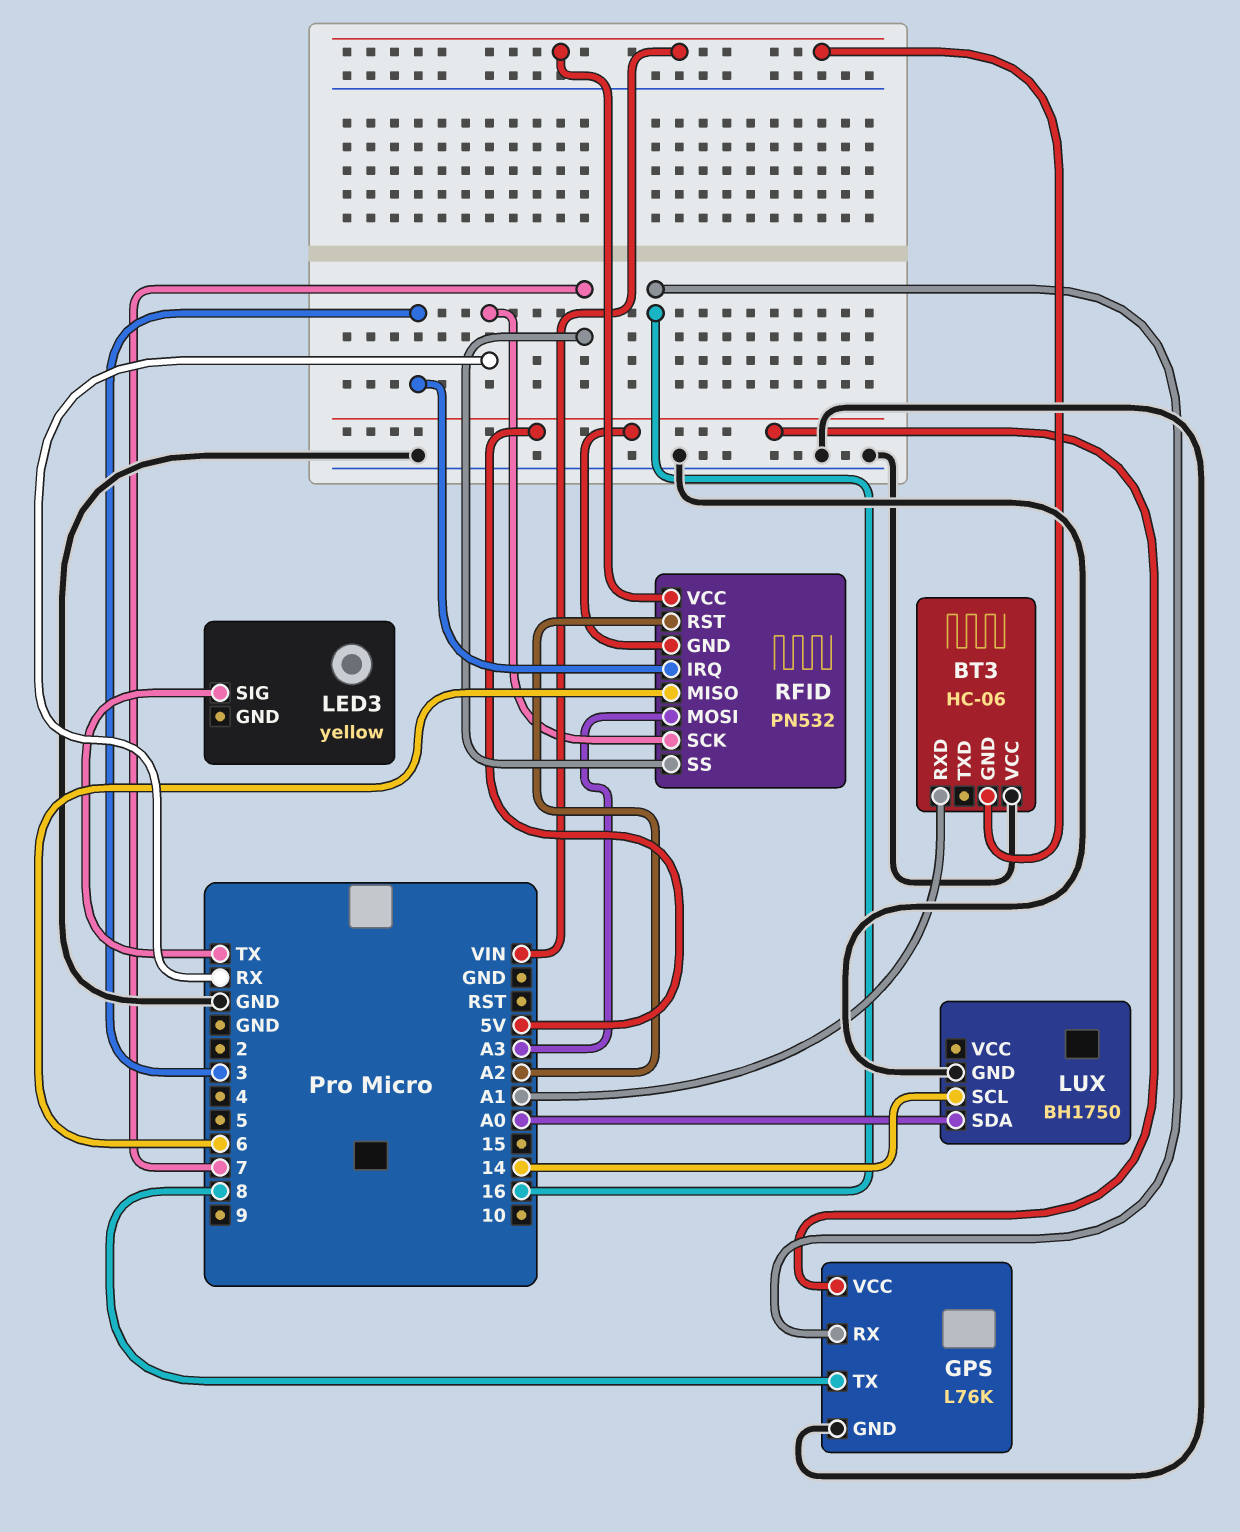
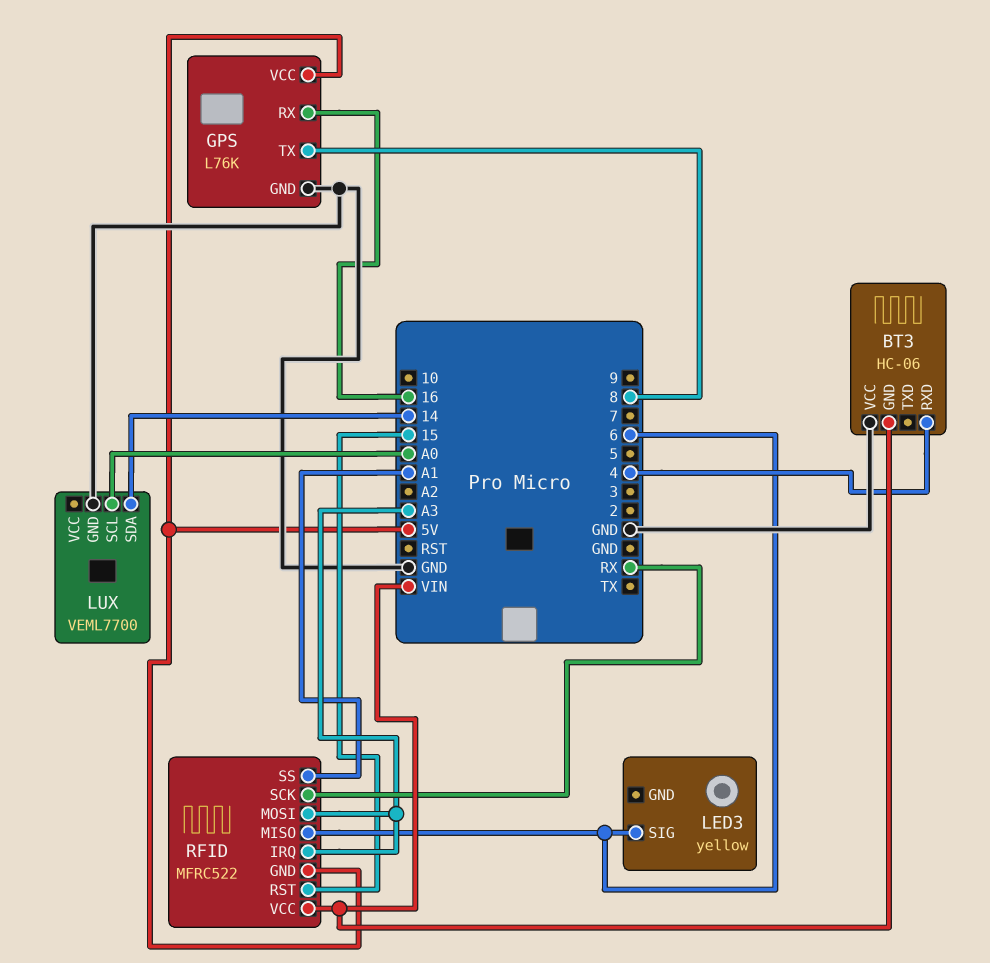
BT3 pin RXD: A1 -> 4
LED3 pin SIG: TX -> 6
LUX: BH1750 -> VEML7700
LUX pin SCL: 14 -> A0
LUX pin SDA: A0 -> 14
RFID: PN532 -> MFRC522
RFID pin IRQ: 3 -> A3
RFID pin RST: A2 -> 15
RFID pin SS: 7 -> A1

